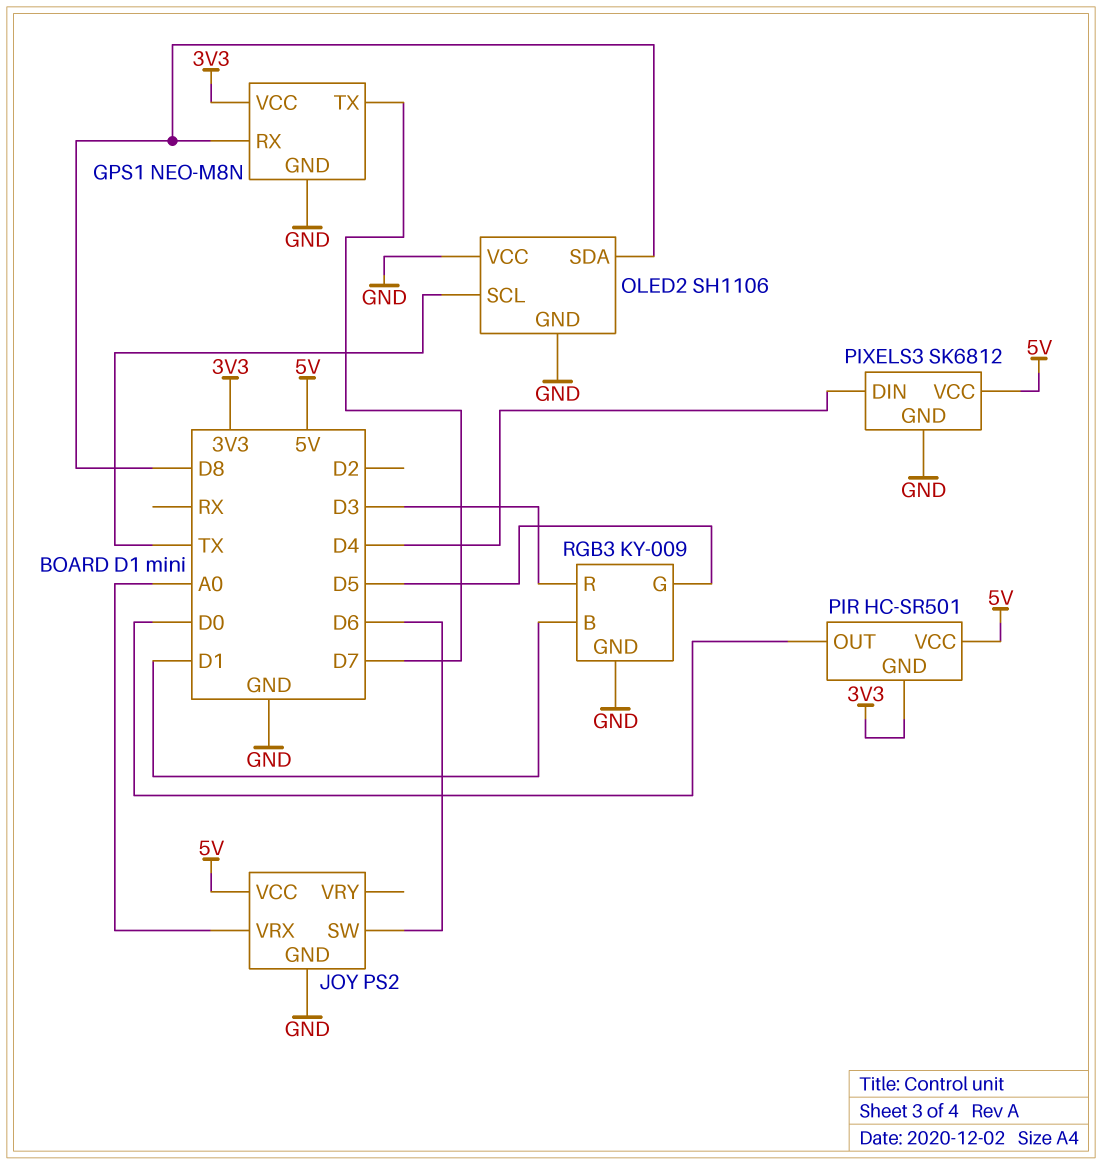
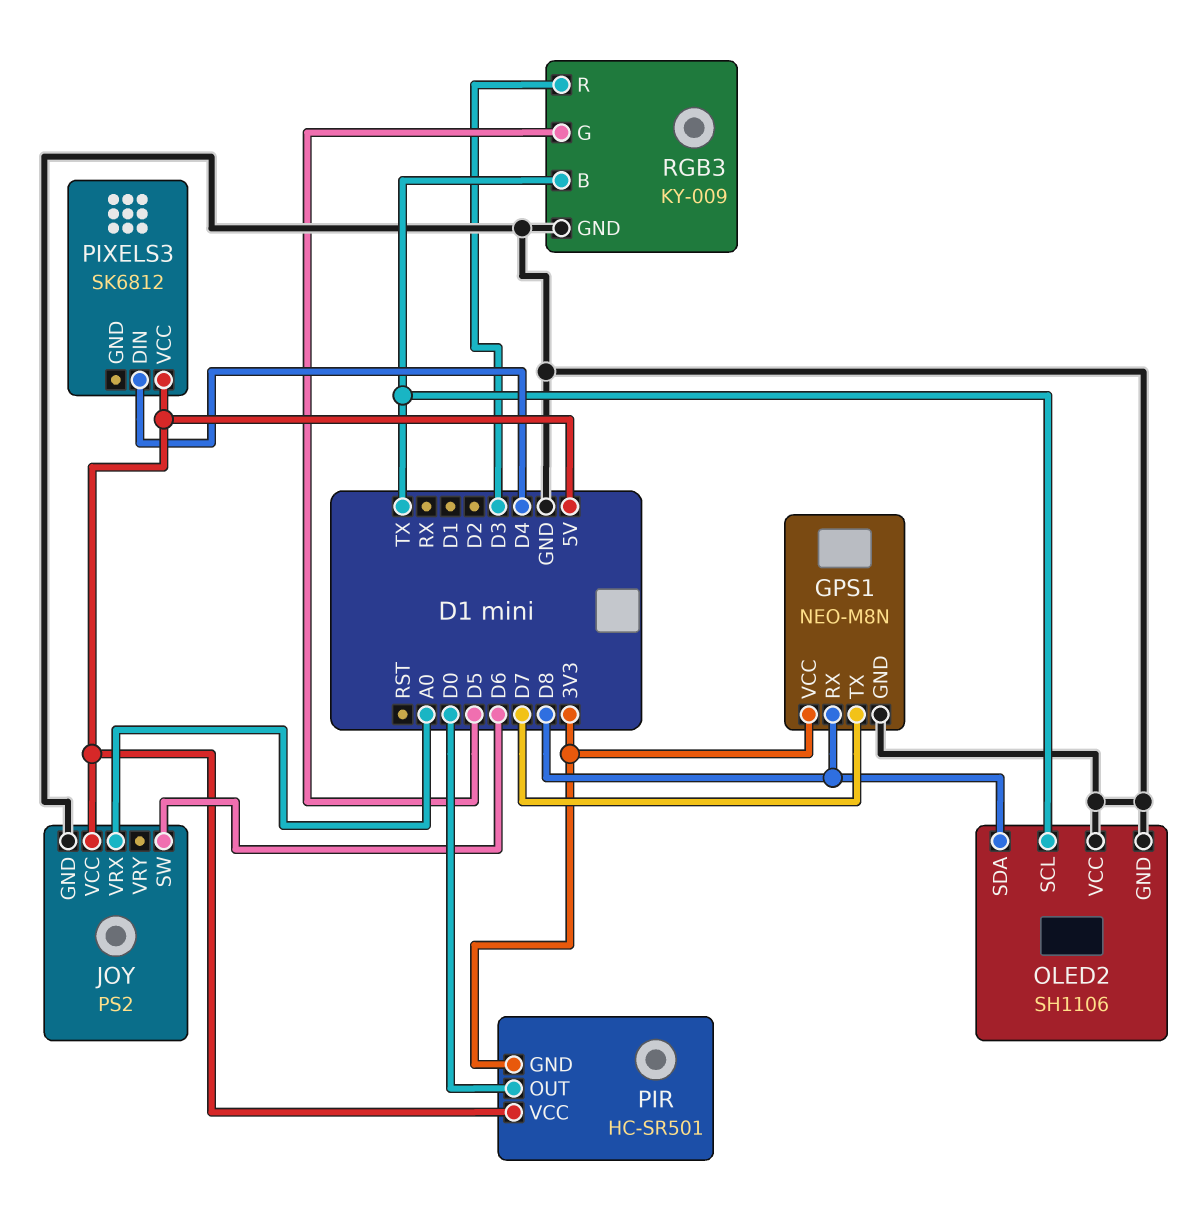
PIXELS3 pin GND: GND -> none
RGB3 pin B: D1 -> TX

